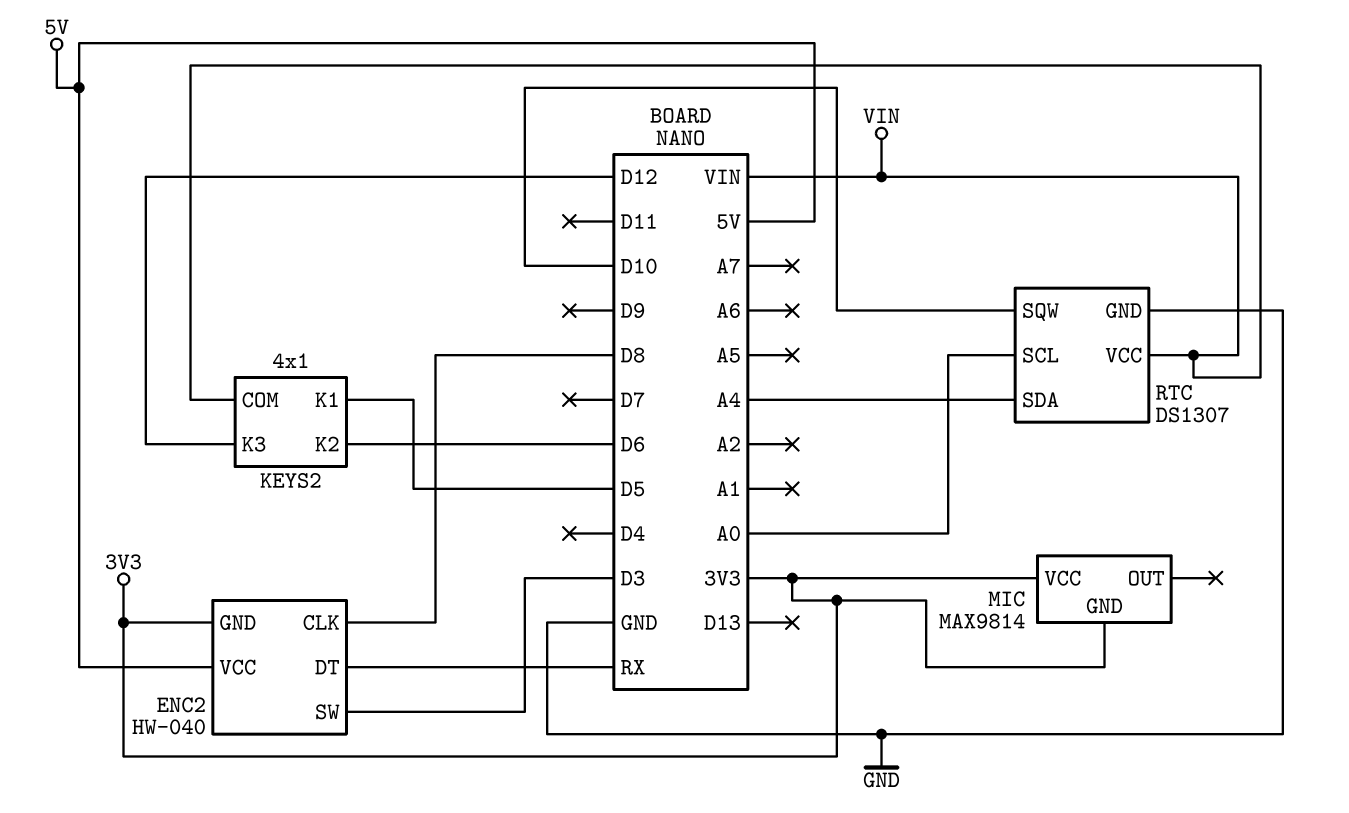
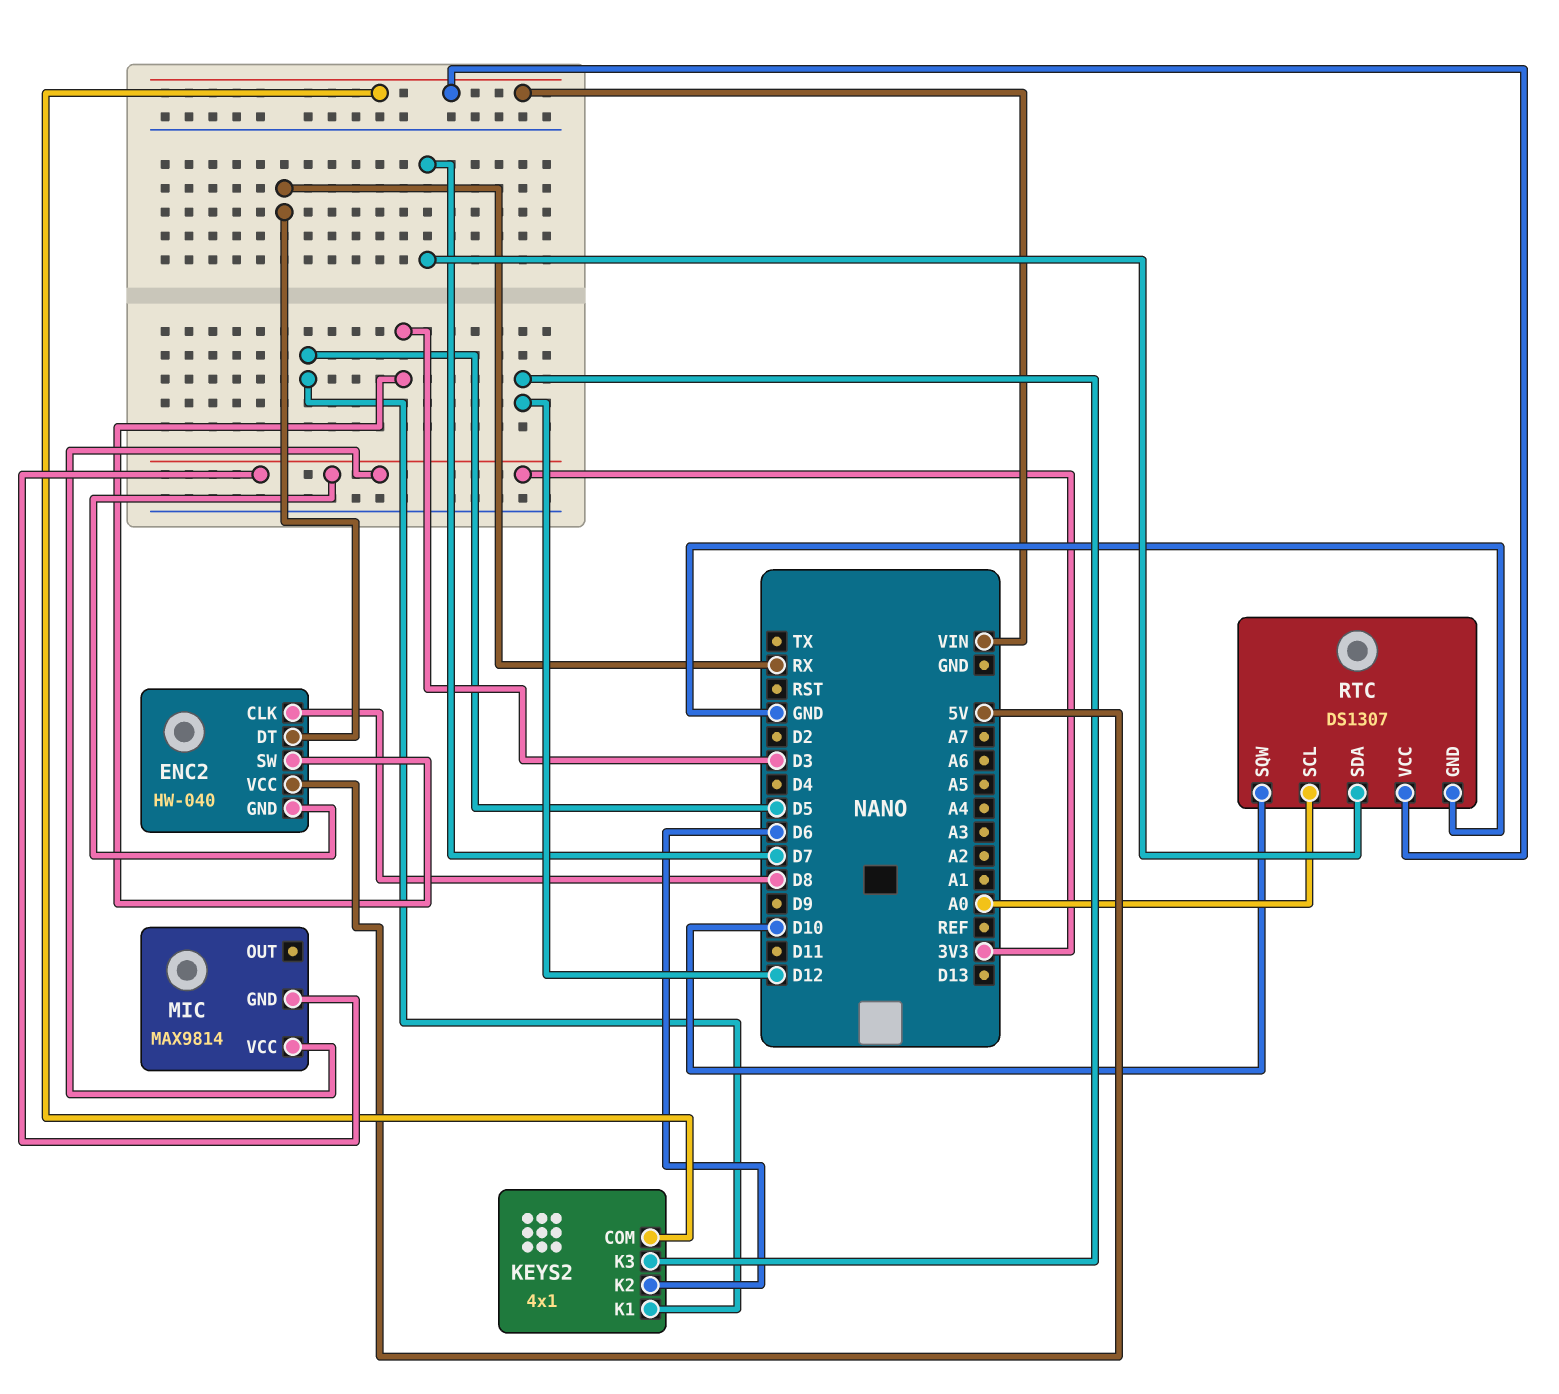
RTC pin SDA: A4 -> D7

